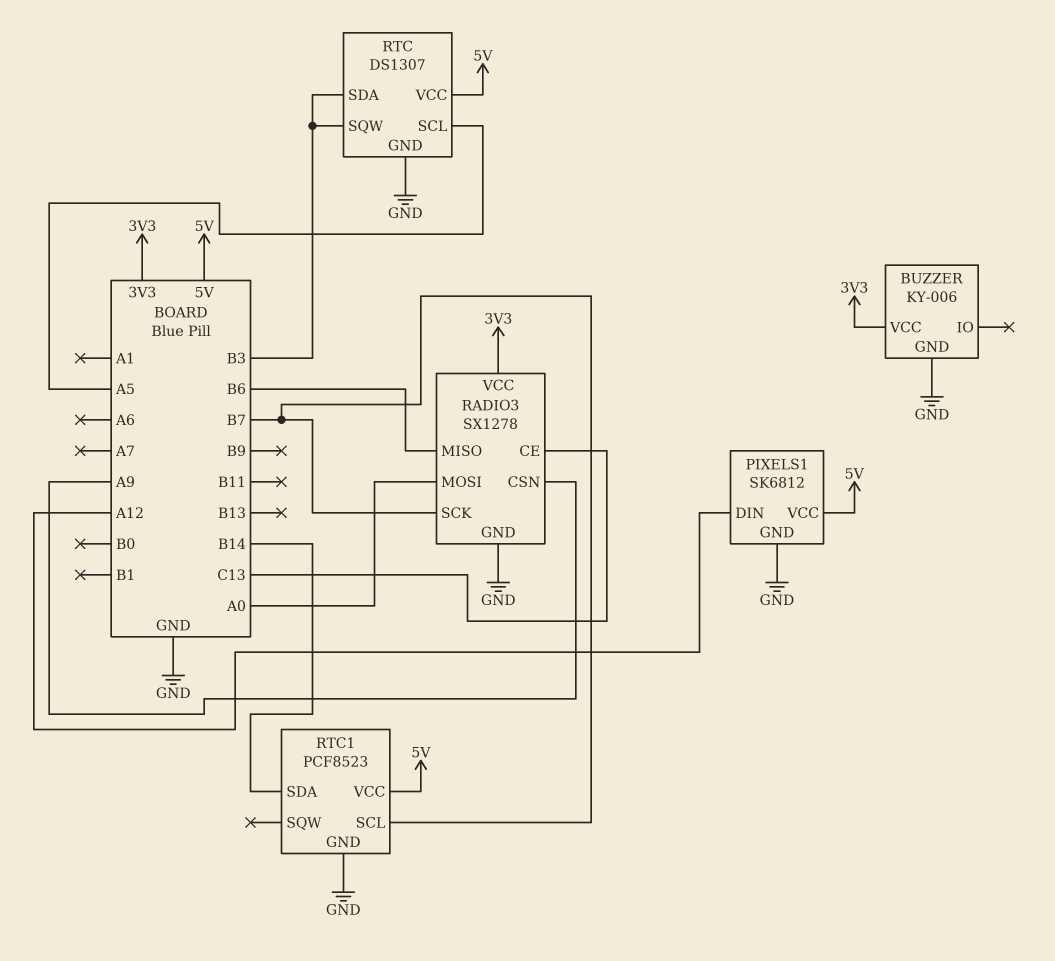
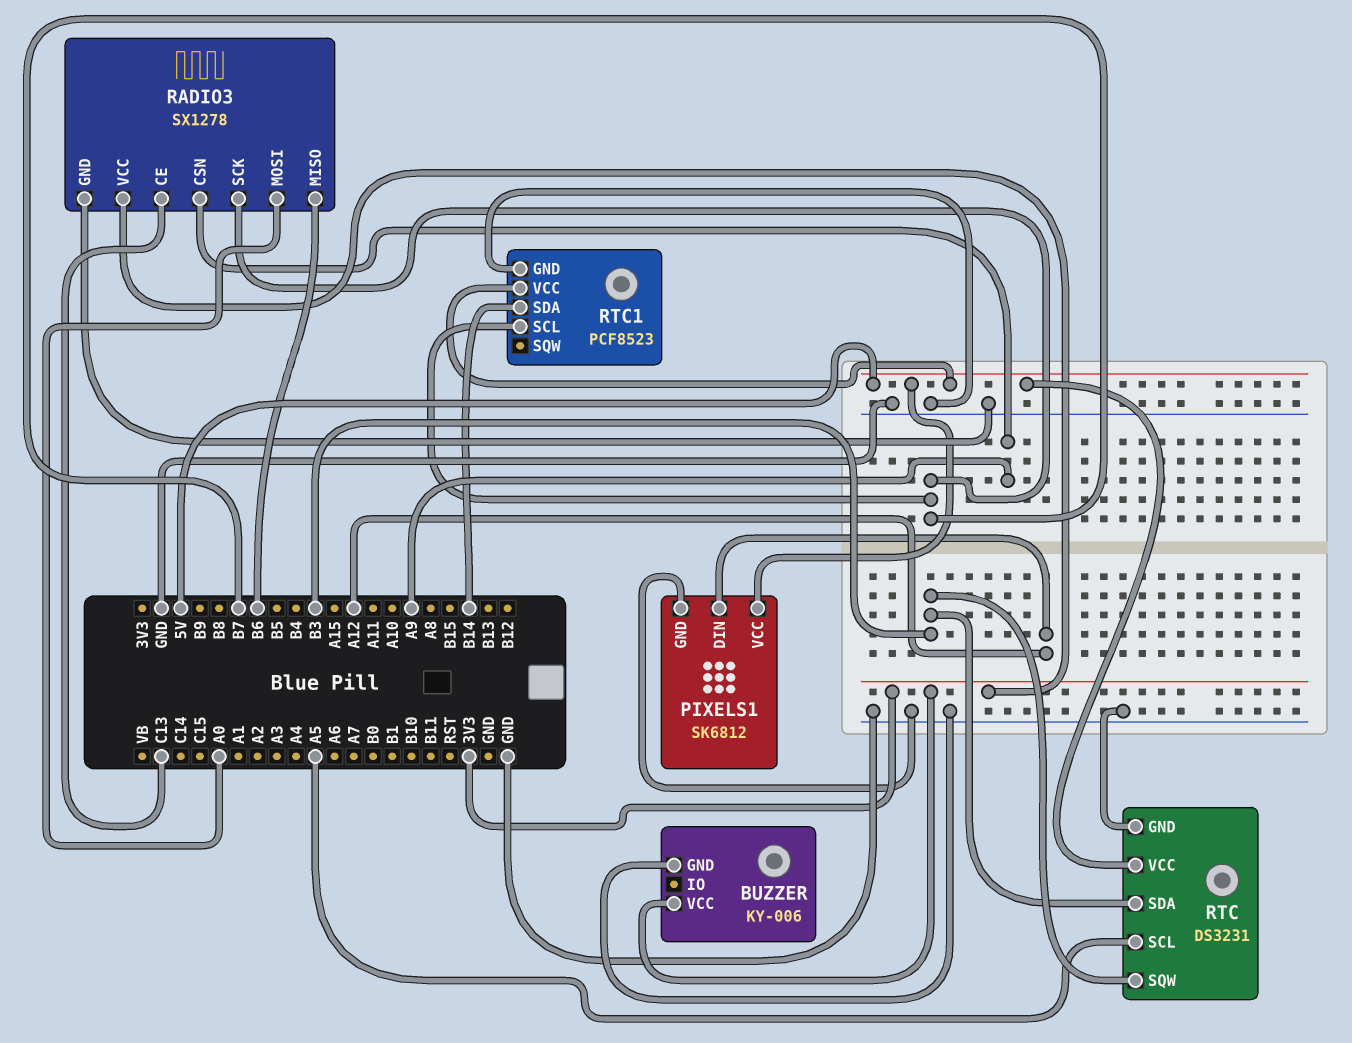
RTC: DS1307 -> DS3231

